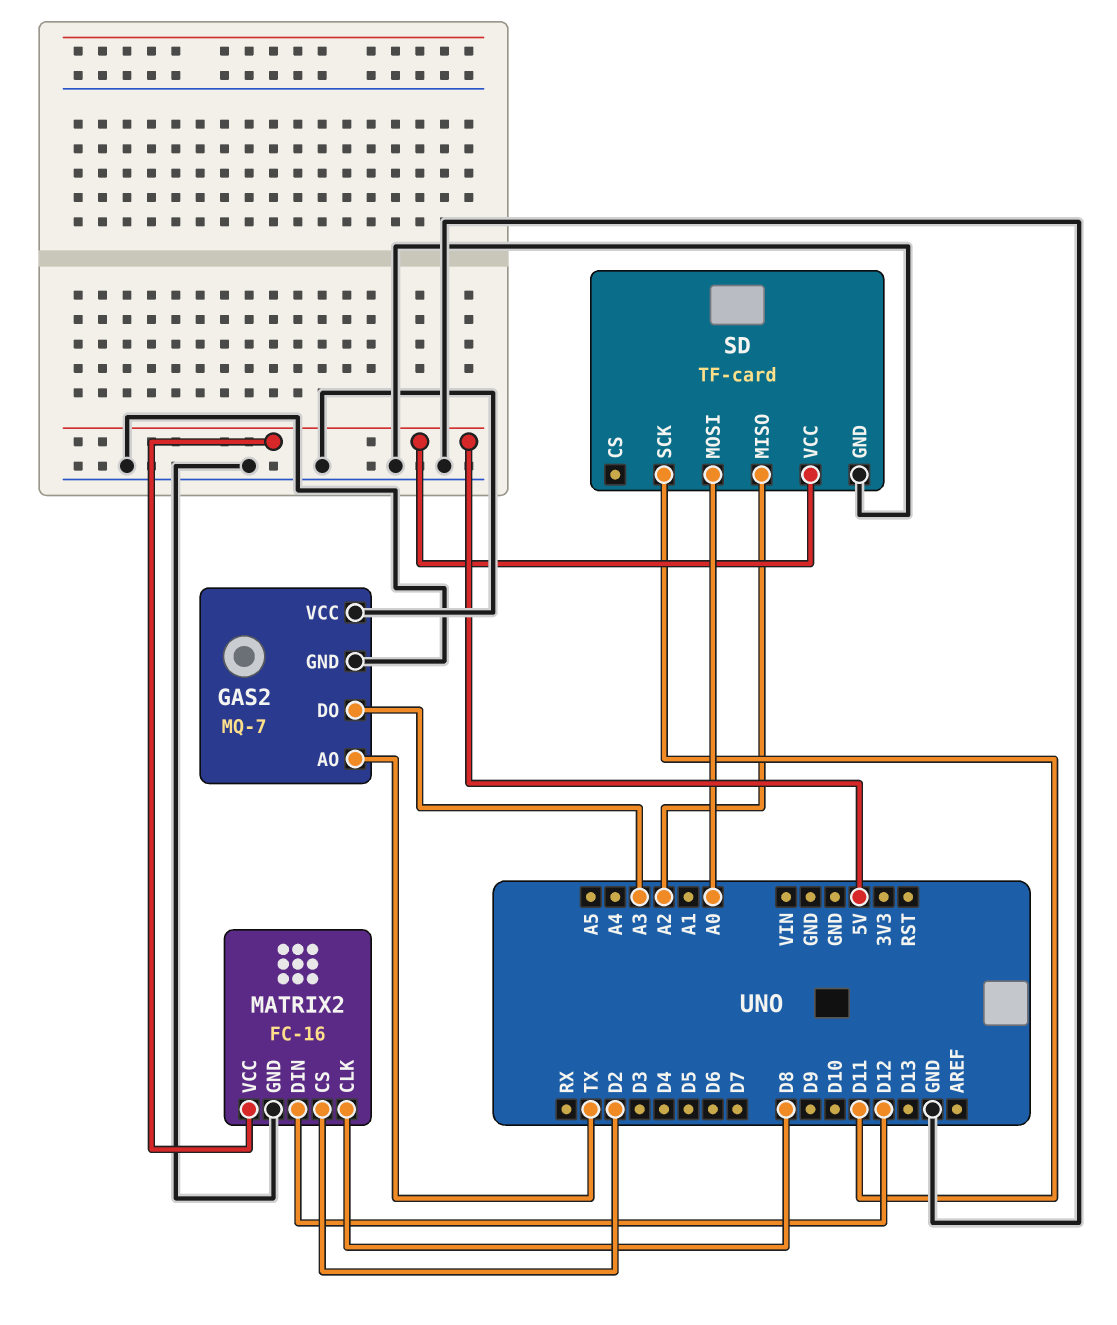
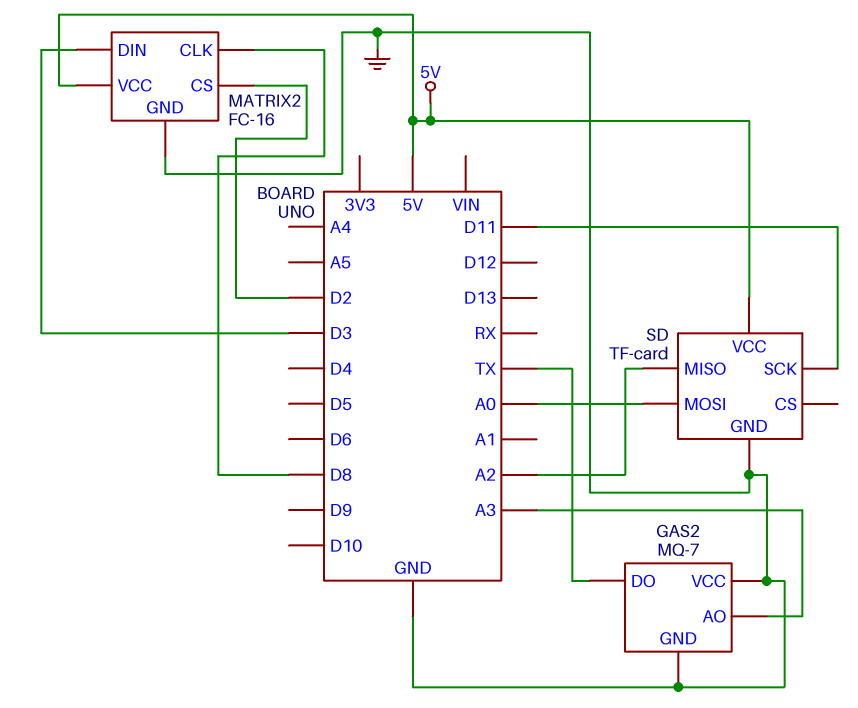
GAS2 pin AO: TX -> A3
GAS2 pin DO: A3 -> TX
MATRIX2 pin DIN: D12 -> D3

